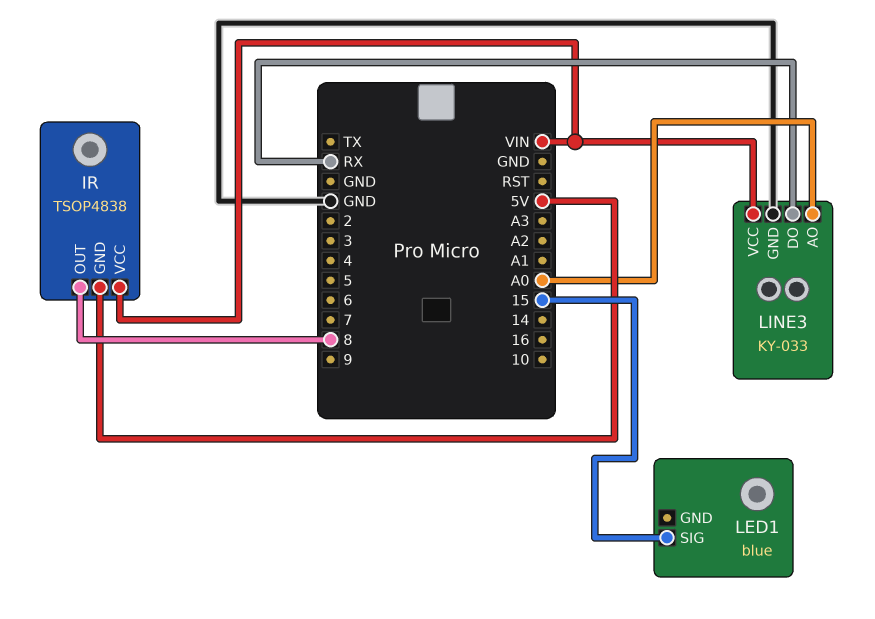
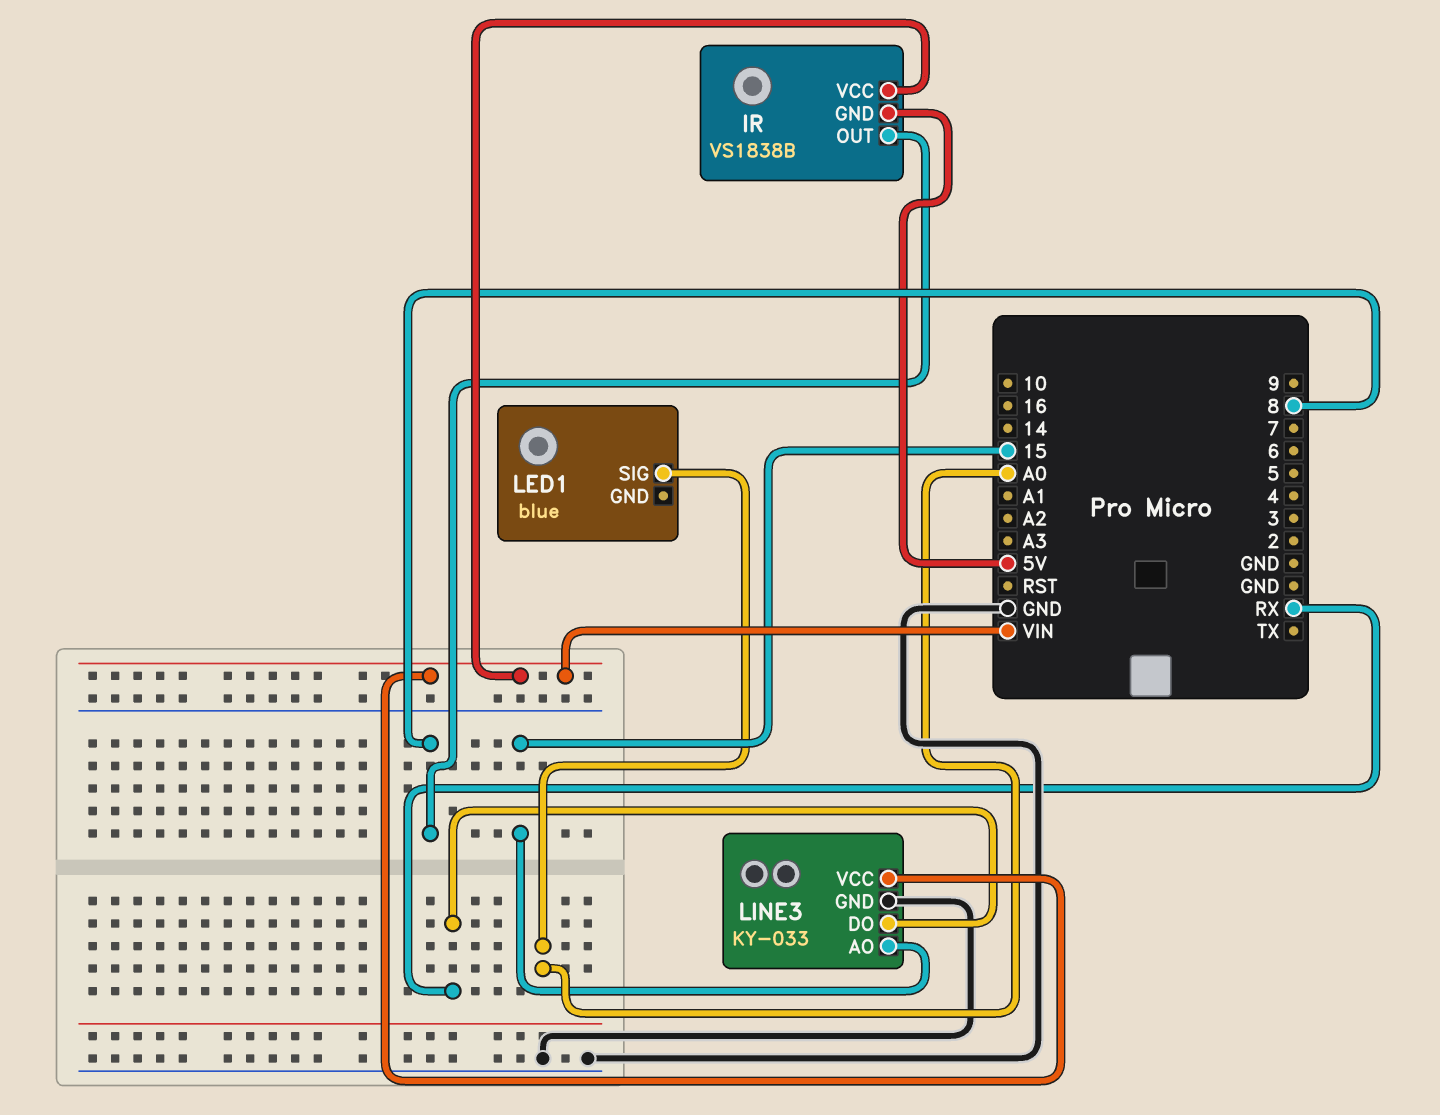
IR: TSOP4838 -> VS1838B
LED1 pin SIG: 15 -> A0
LINE3 pin AO: A0 -> 15

